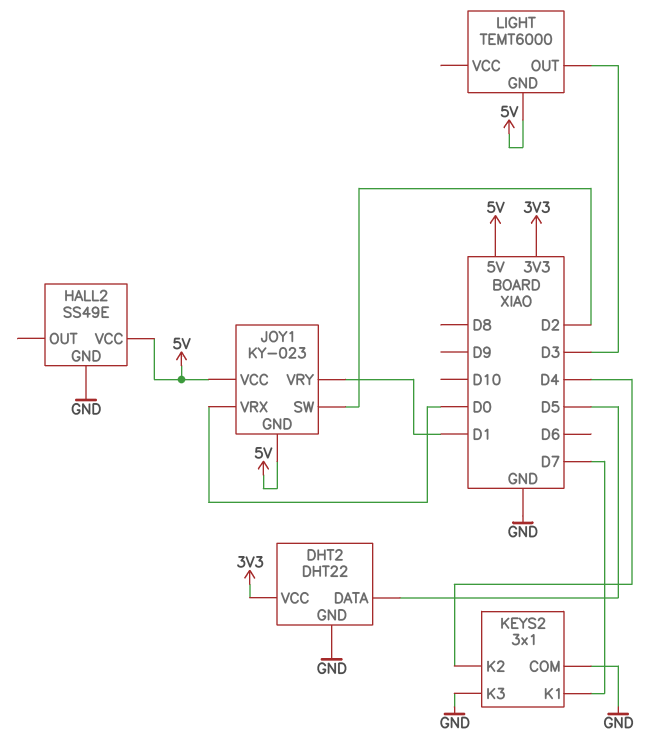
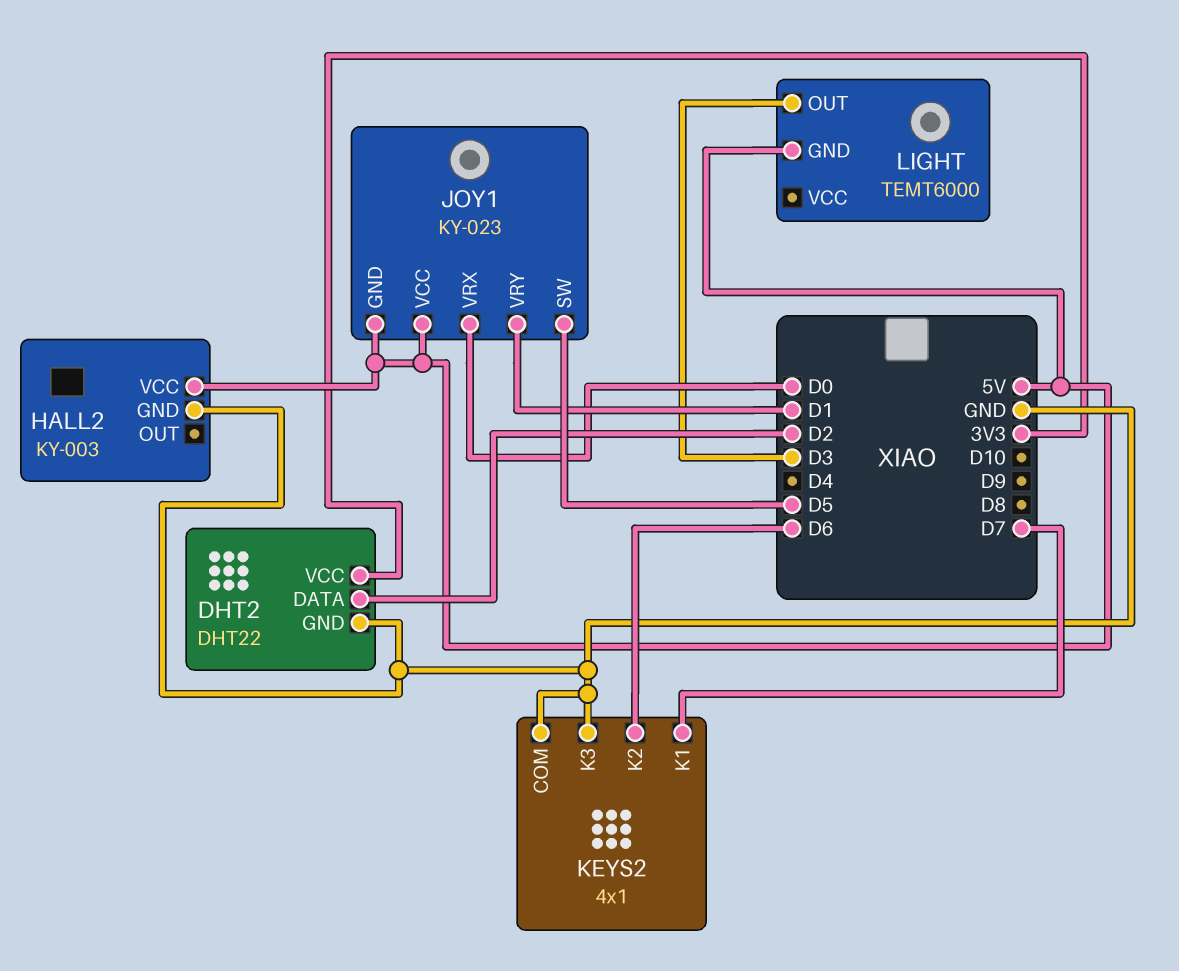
DHT2 pin DATA: D5 -> D2
HALL2: SS49E -> KY-003
JOY1 pin SW: D2 -> D5
KEYS2: 3x1 -> 4x1
KEYS2 pin K2: D4 -> D6

